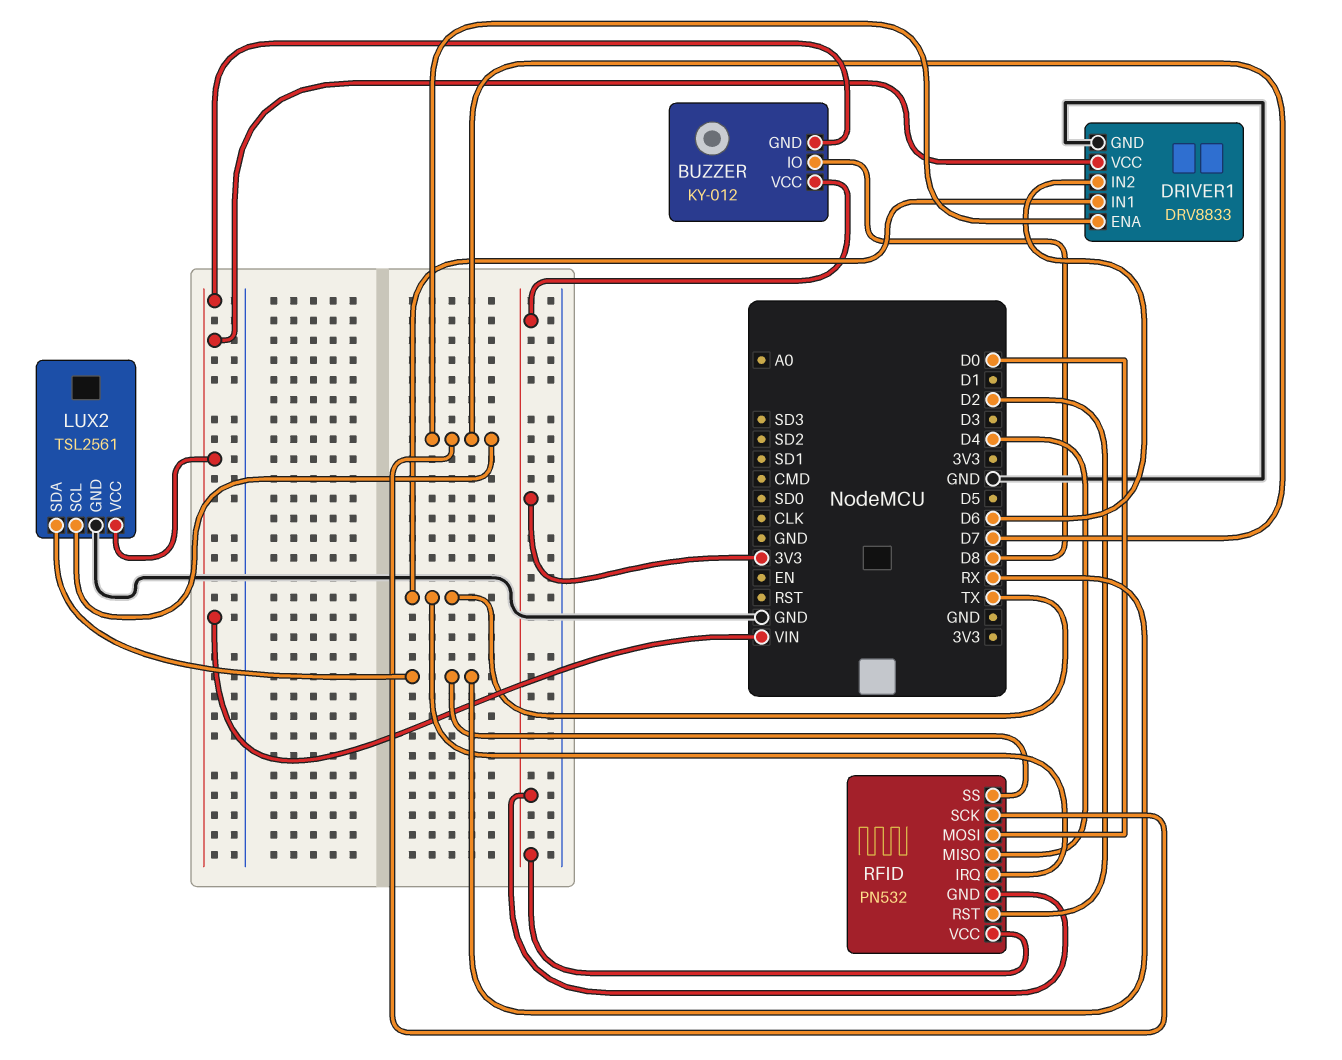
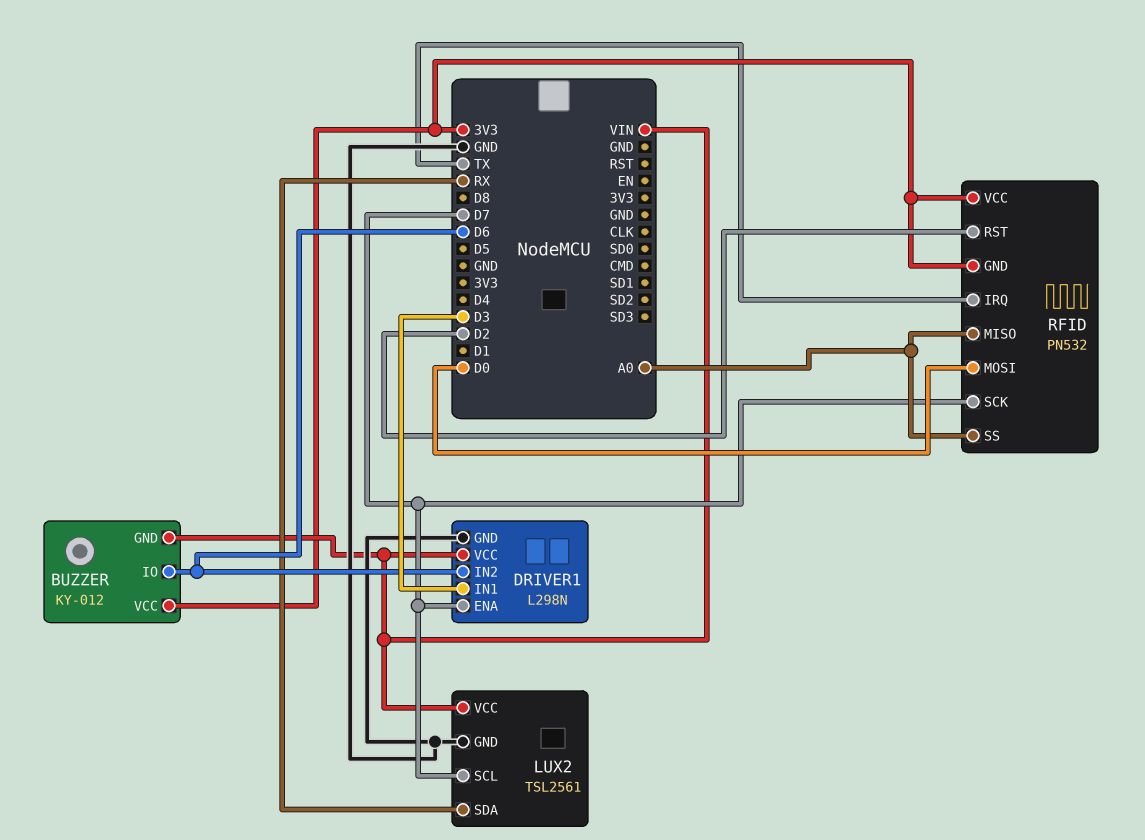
BUZZER pin IO: D8 -> D6
DRIVER1: DRV8833 -> L298N
DRIVER1 pin IN1: TX -> D3
RFID pin MISO: D4 -> A0
RFID pin SS: RX -> A0

